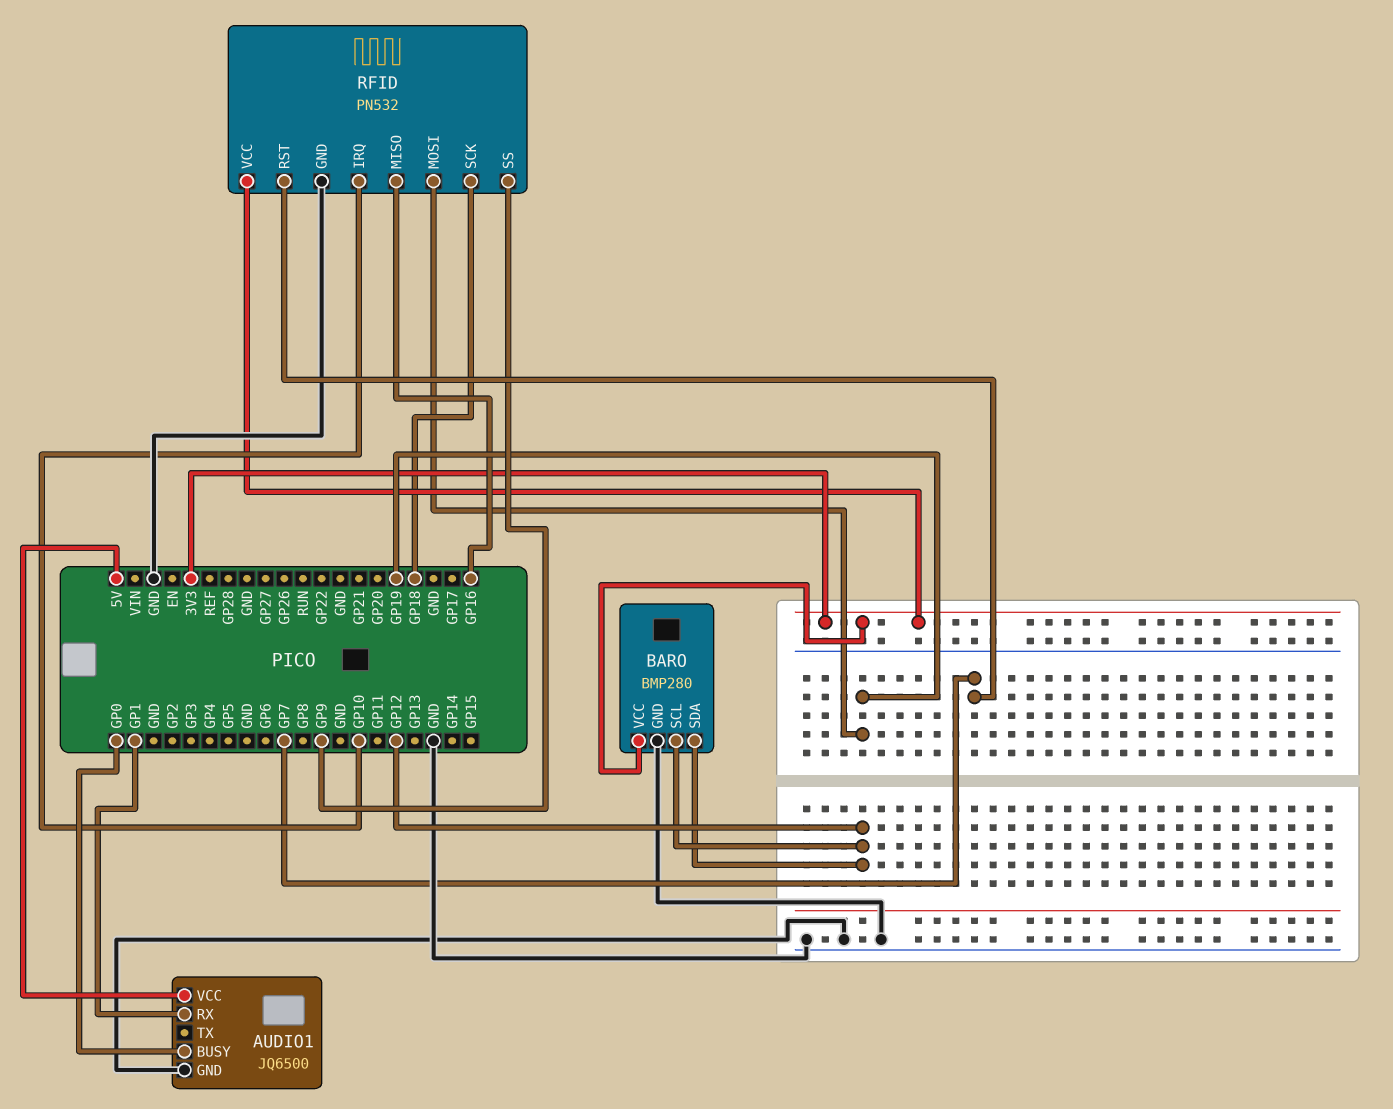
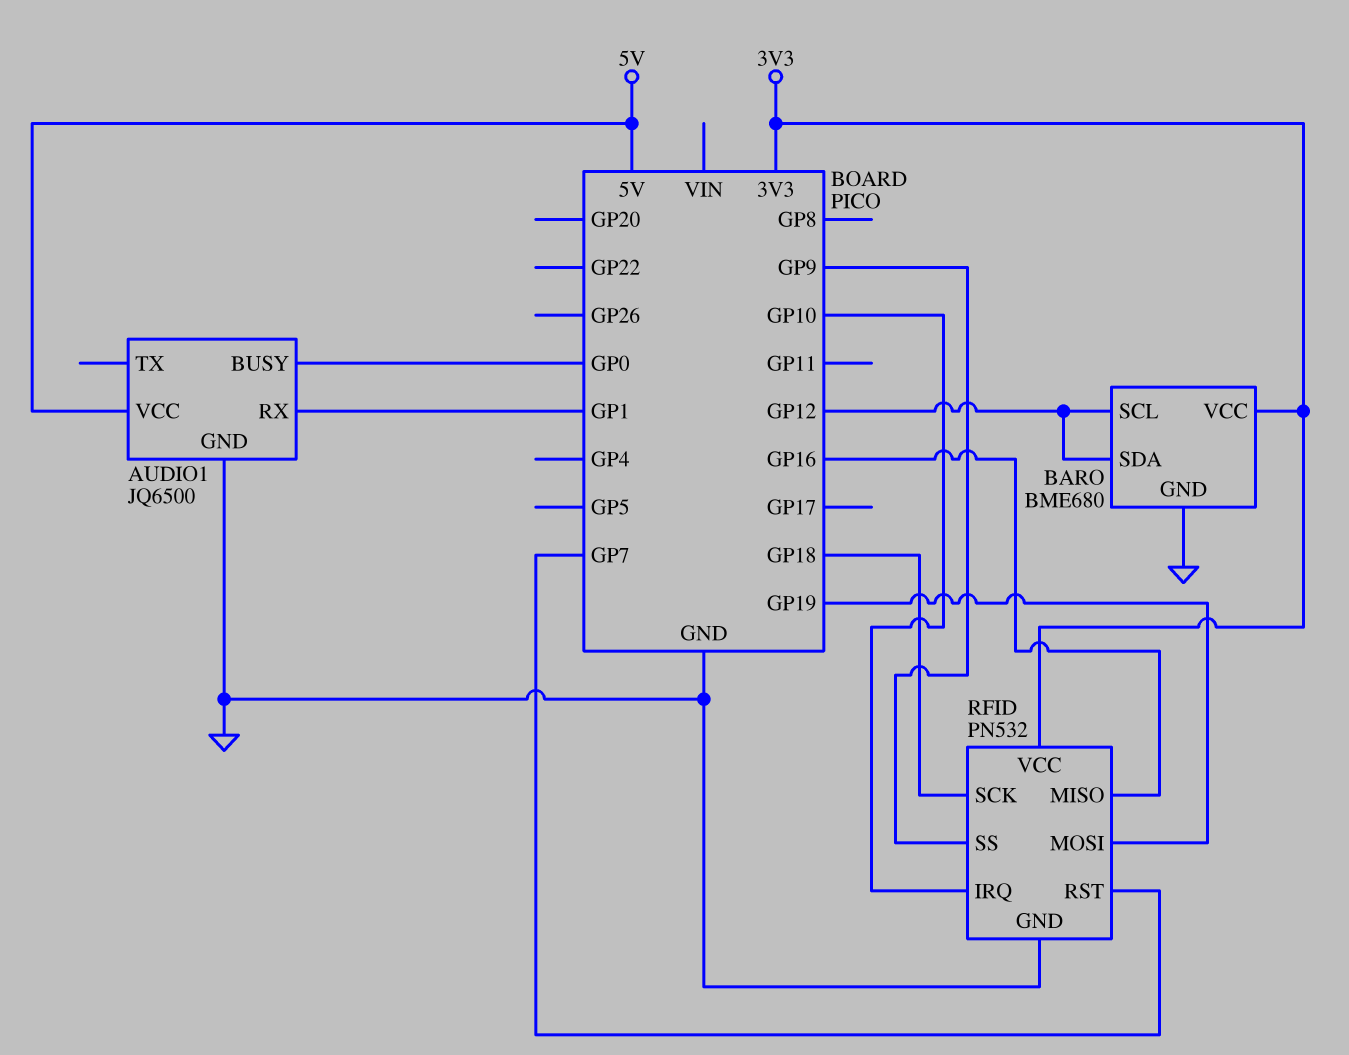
BARO: BMP280 -> BME680

